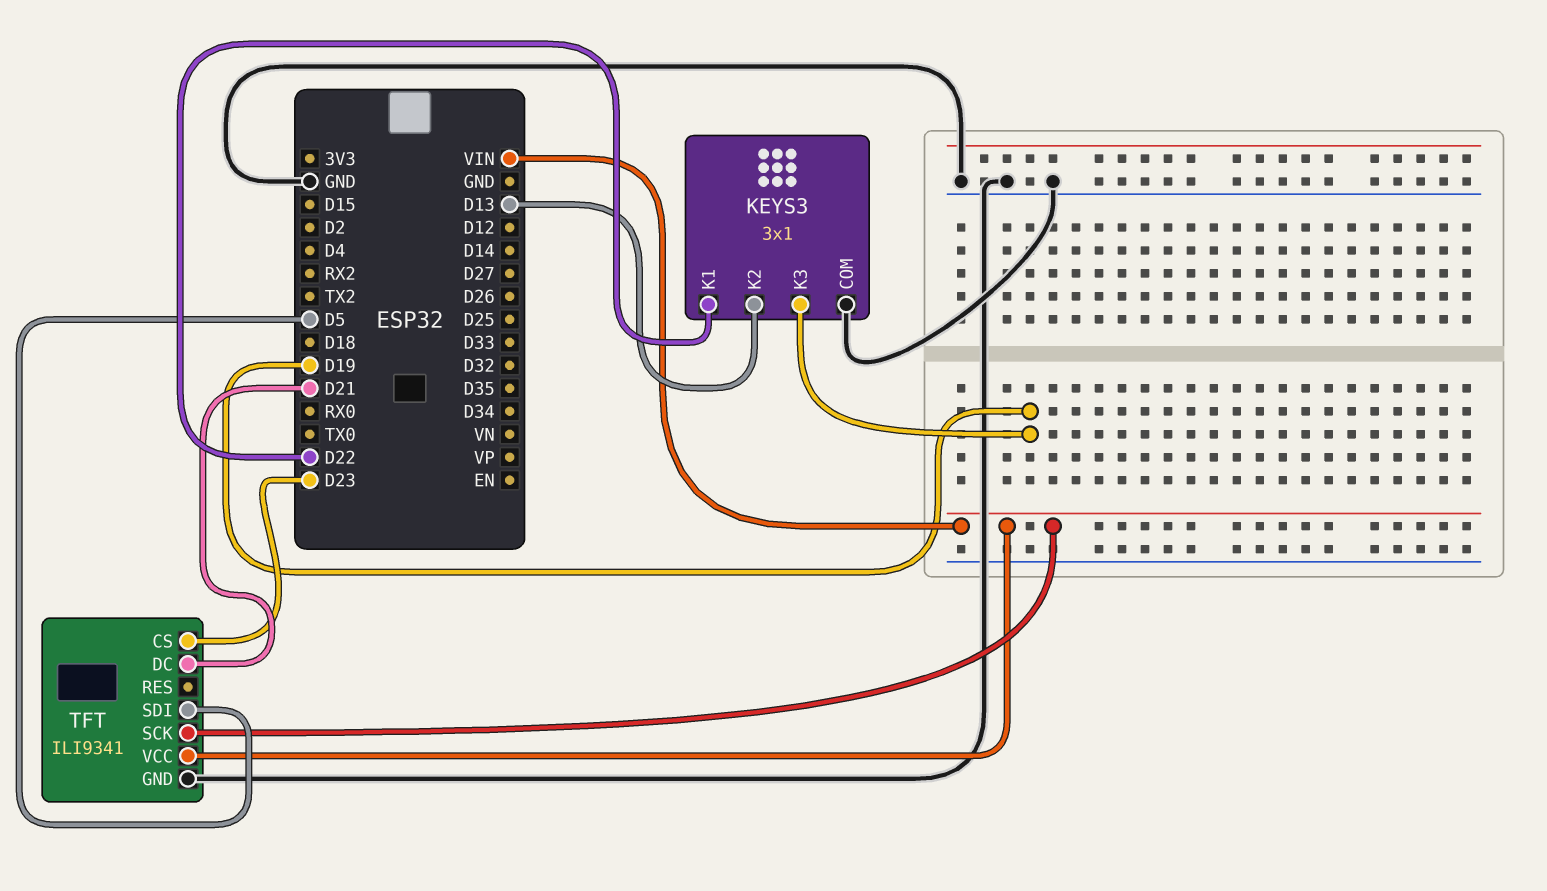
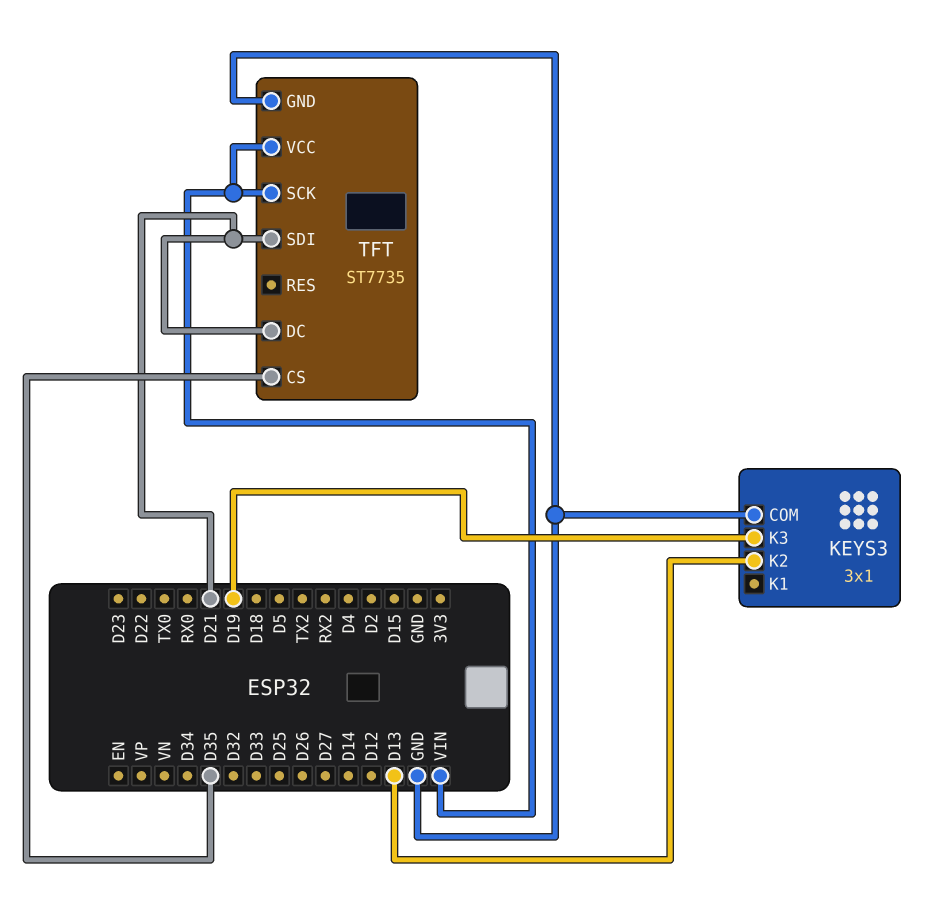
KEYS3 pin K1: D22 -> none
TFT: ILI9341 -> ST7735
TFT pin CS: D23 -> D35
TFT pin SDI: D5 -> D21

